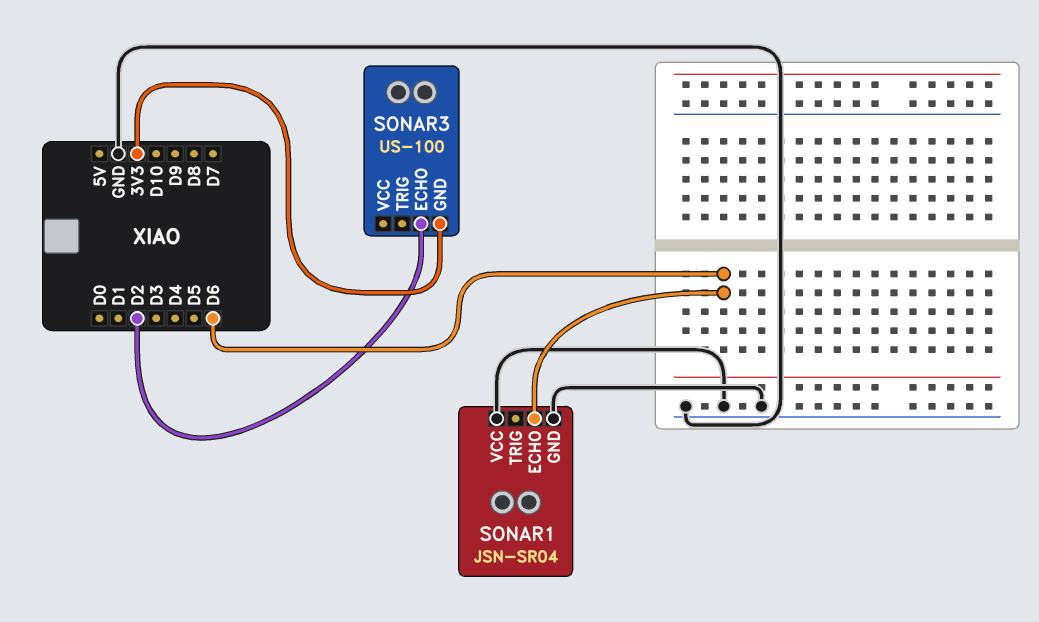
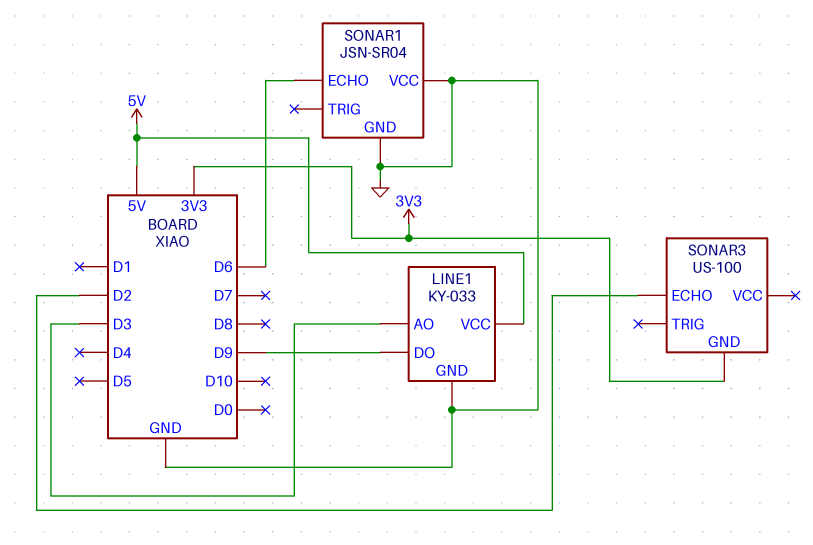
LINE1: none -> KY-033
LINE1 pin AO: none -> D3
LINE1 pin DO: none -> D9
LINE1 pin GND: none -> GND
LINE1 pin VCC: none -> 5V

